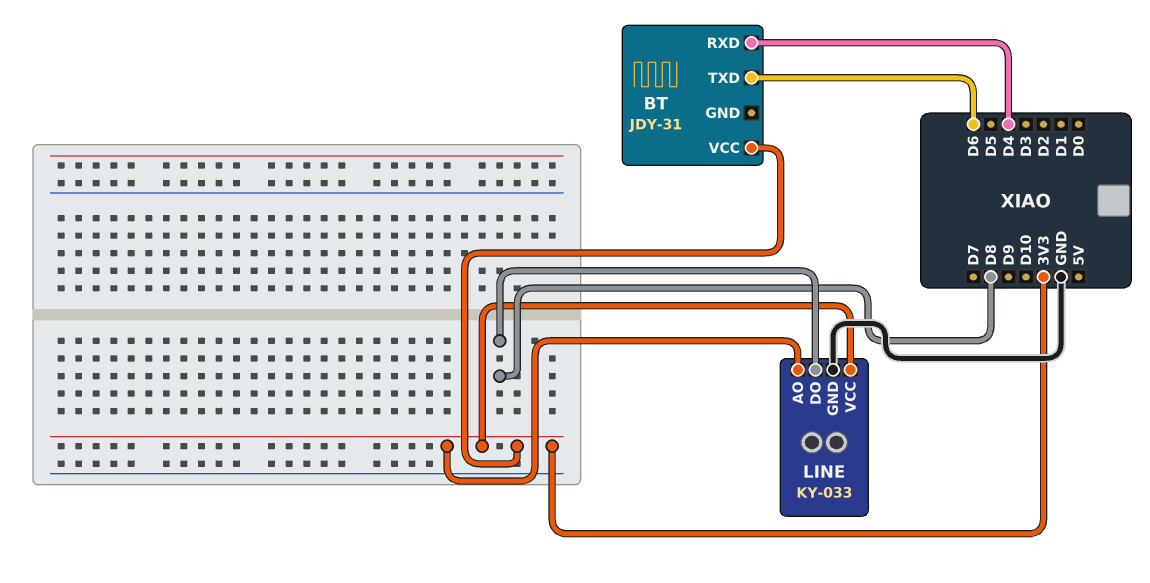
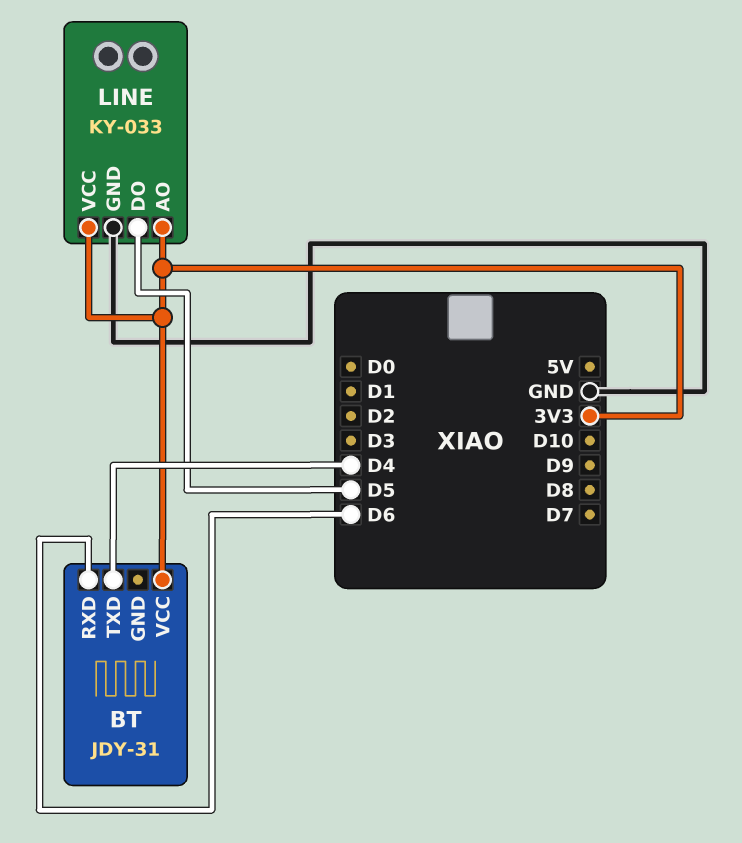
BT pin RXD: D4 -> D6
BT pin TXD: D6 -> D4
LINE pin DO: D8 -> D5

